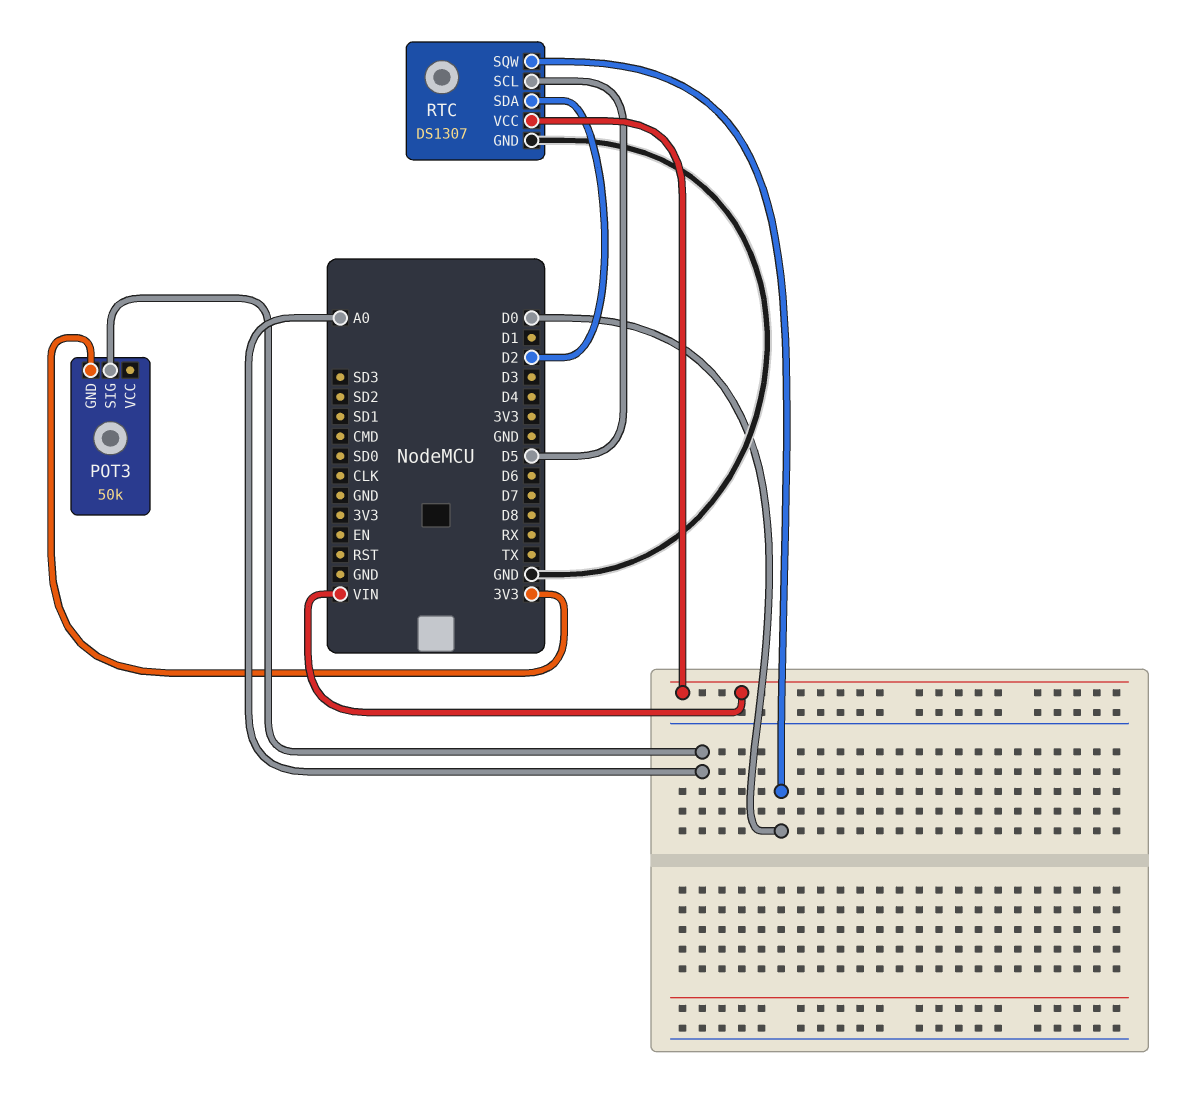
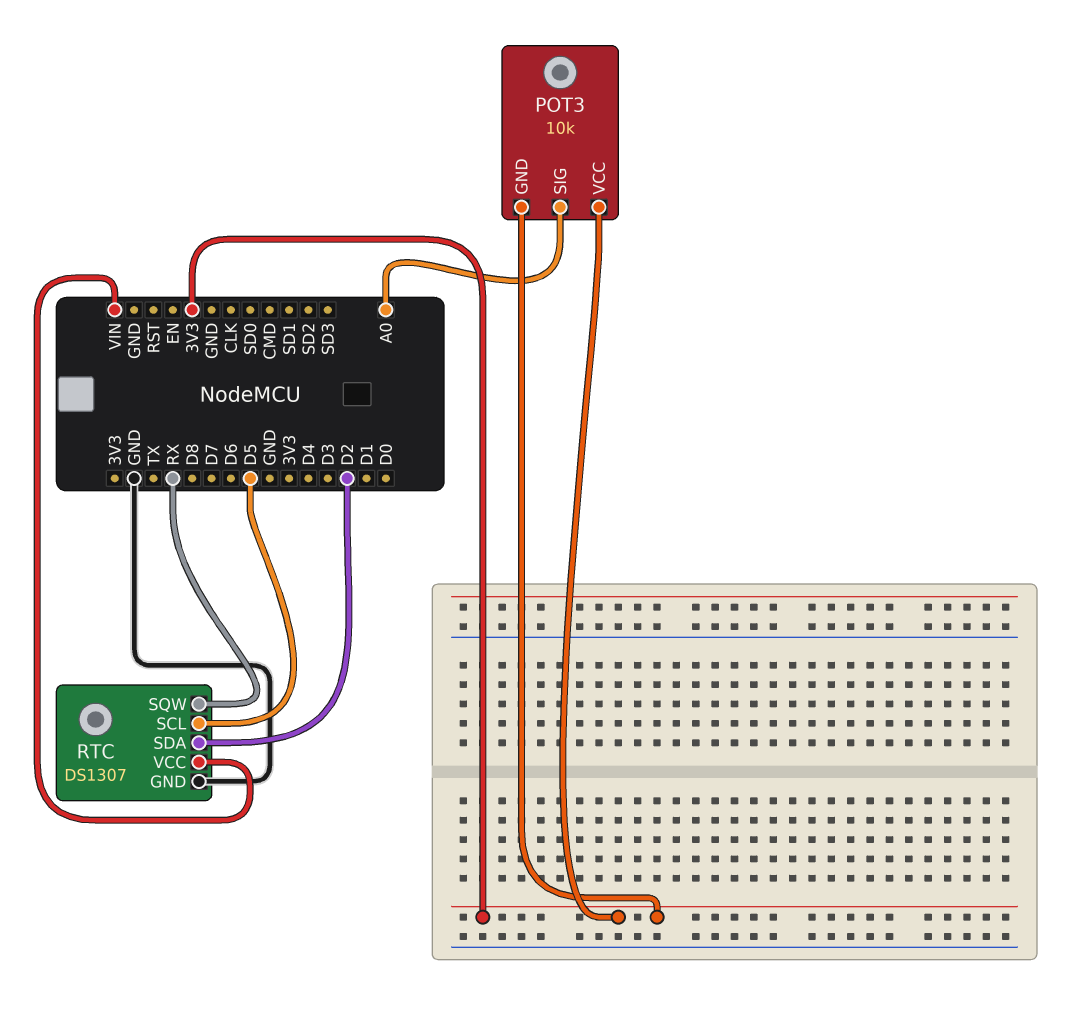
POT3: 50k -> 10k
POT3 pin VCC: none -> 3V3
RTC pin SQW: D0 -> RX

